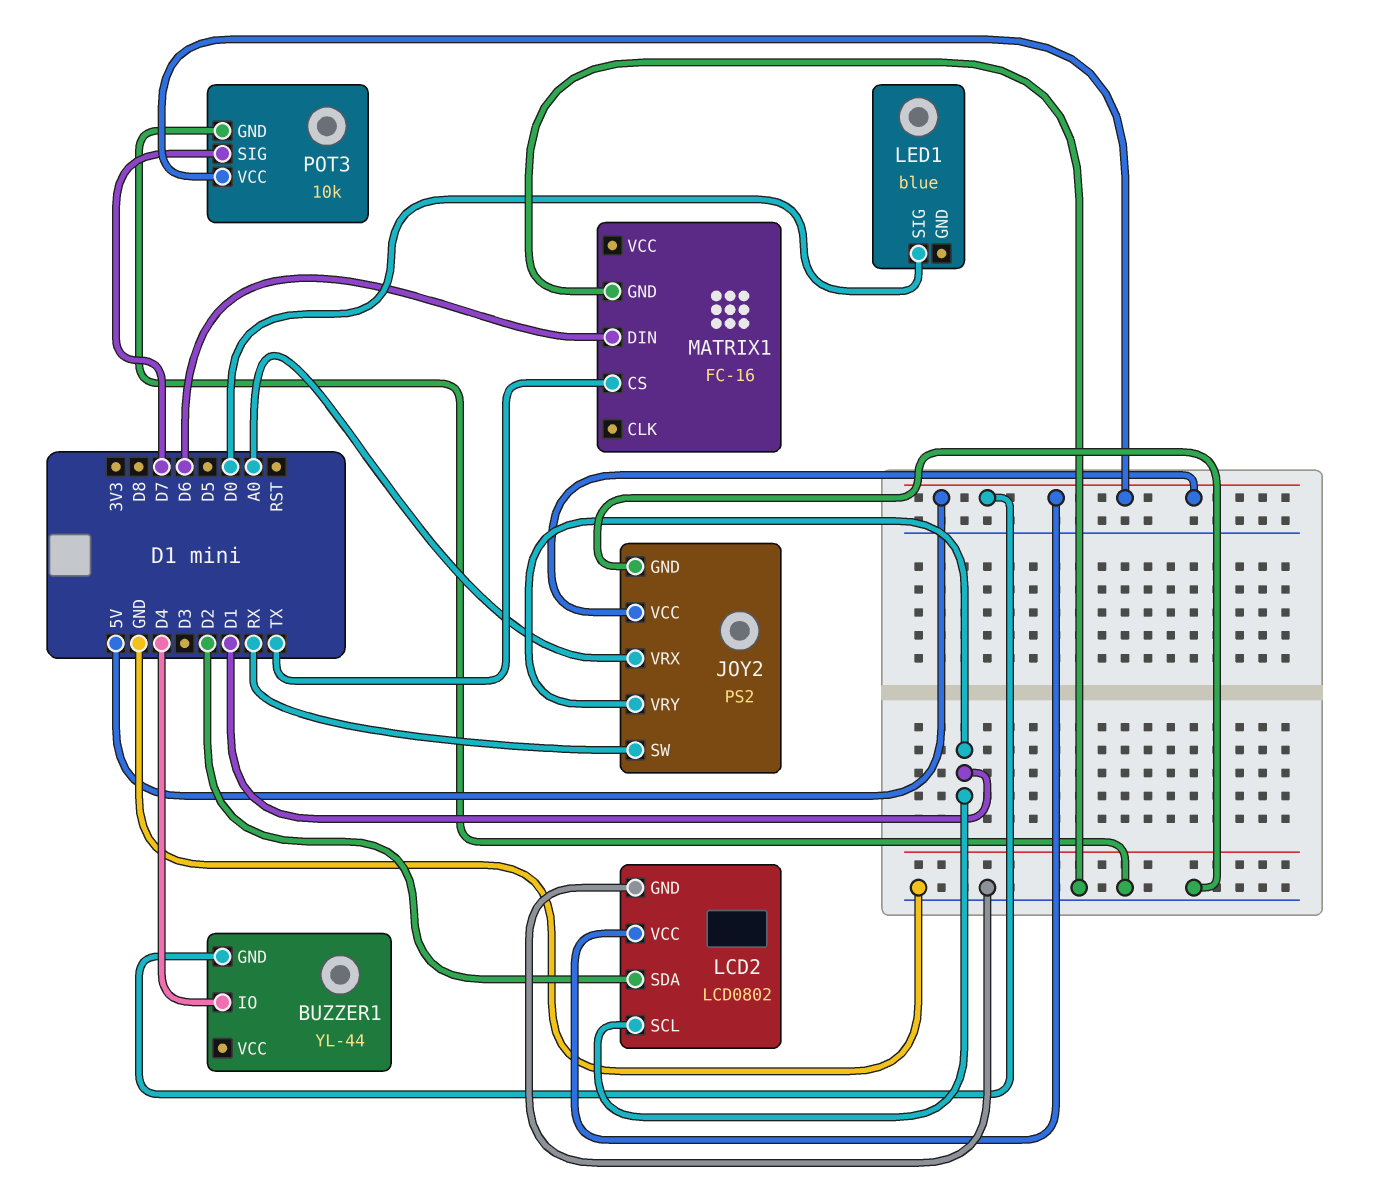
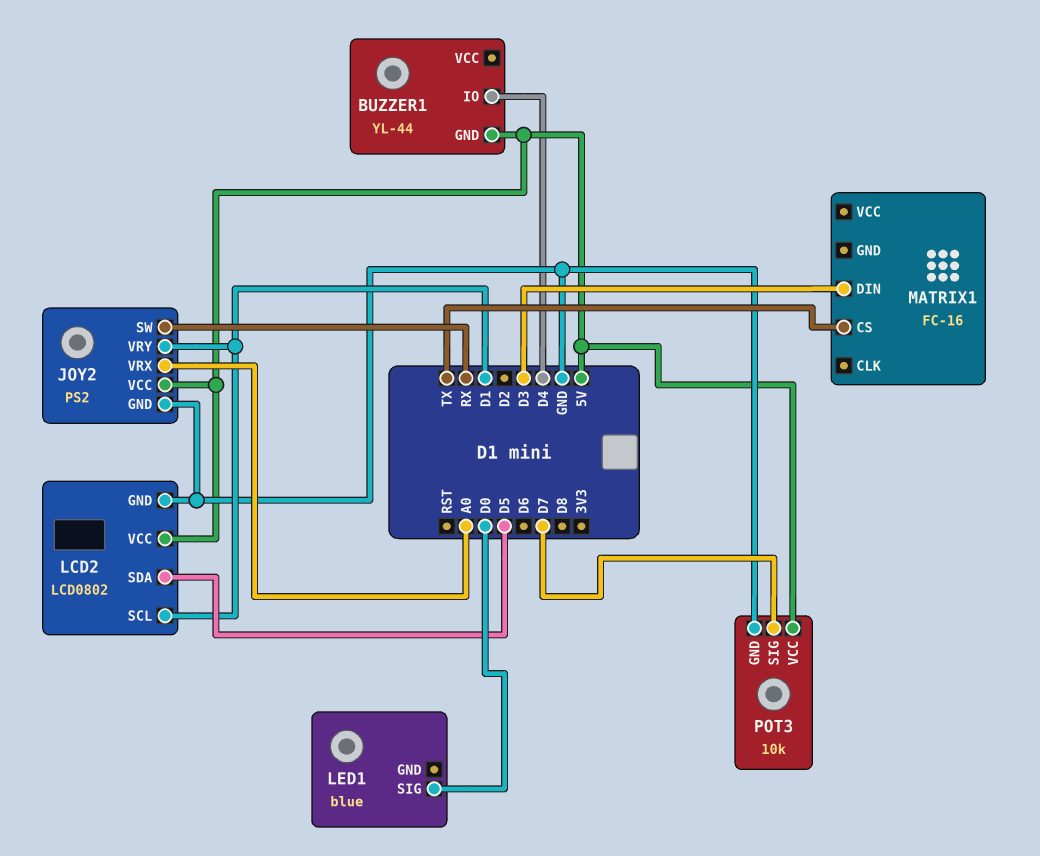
LCD2 pin SDA: D2 -> D5
MATRIX1 pin DIN: D6 -> D3
MATRIX1 pin GND: GND -> none

